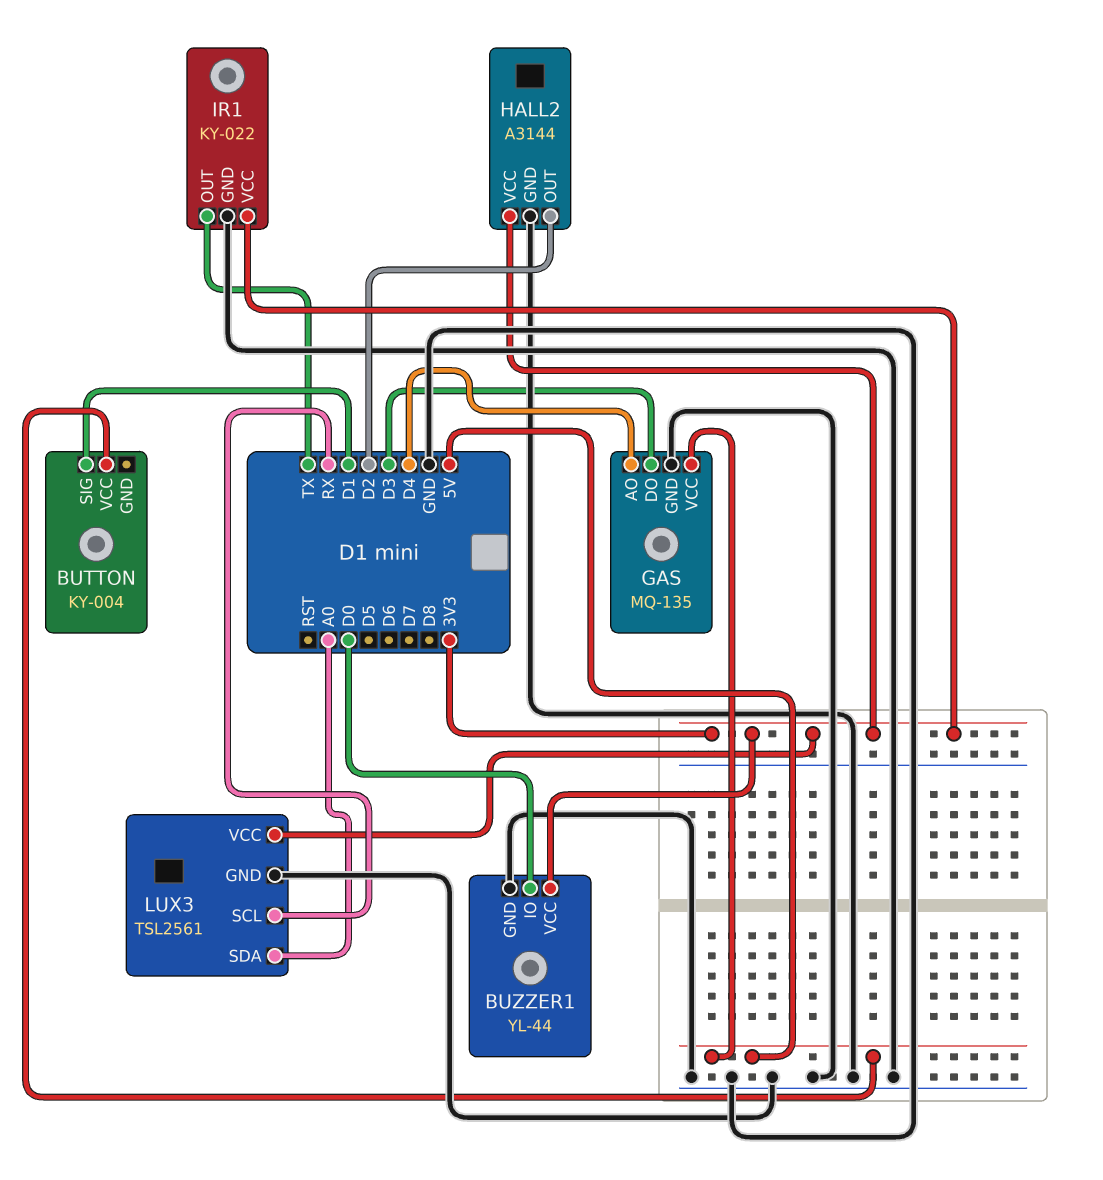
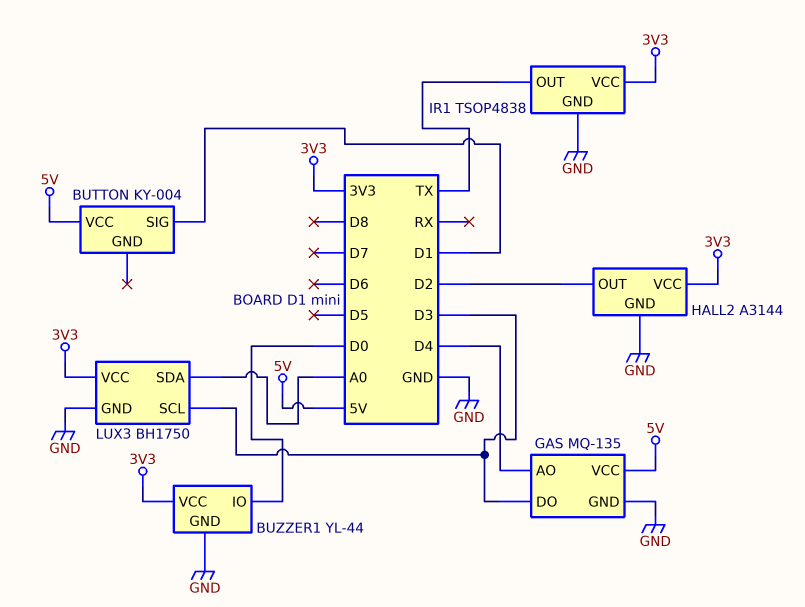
IR1: KY-022 -> TSOP4838
LUX3: TSL2561 -> BH1750
LUX3 pin SCL: RX -> D3

